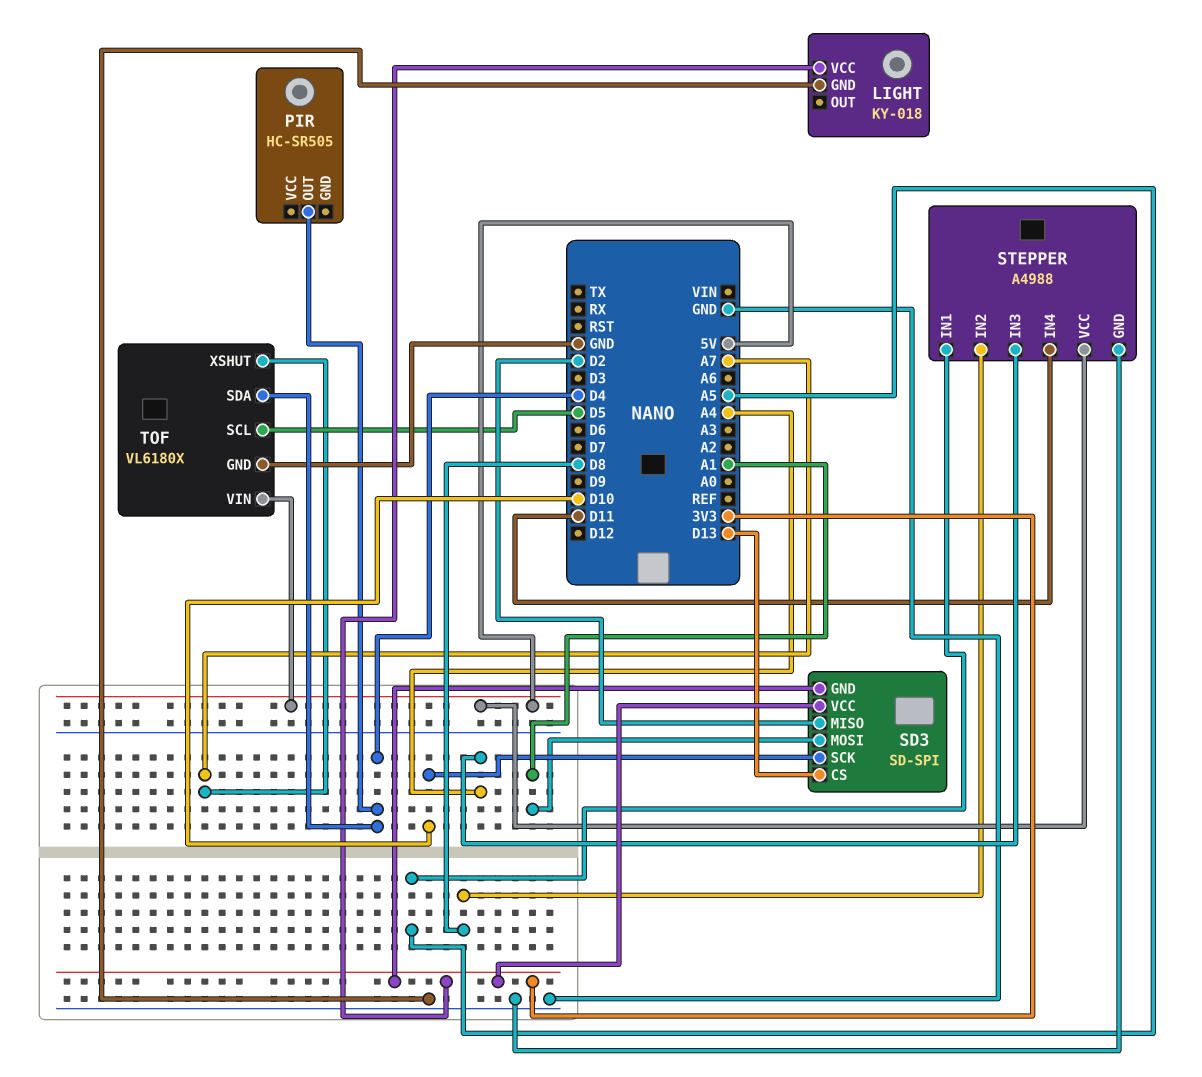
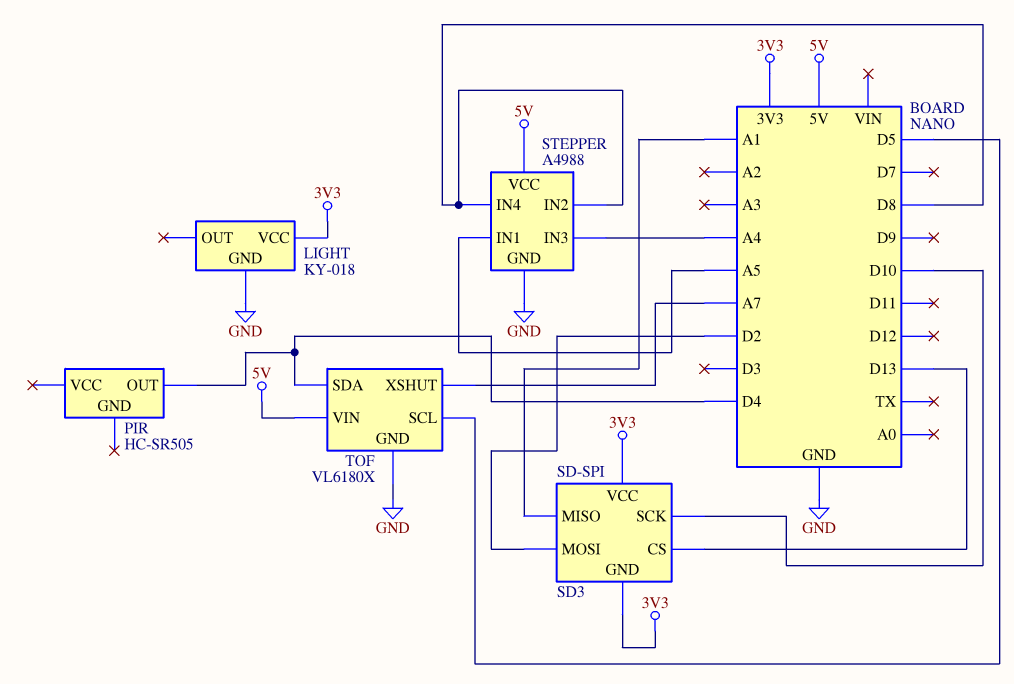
SD3 pin MISO: D2 -> A1
SD3 pin MOSI: A1 -> D2
STEPPER pin IN4: D11 -> D8

